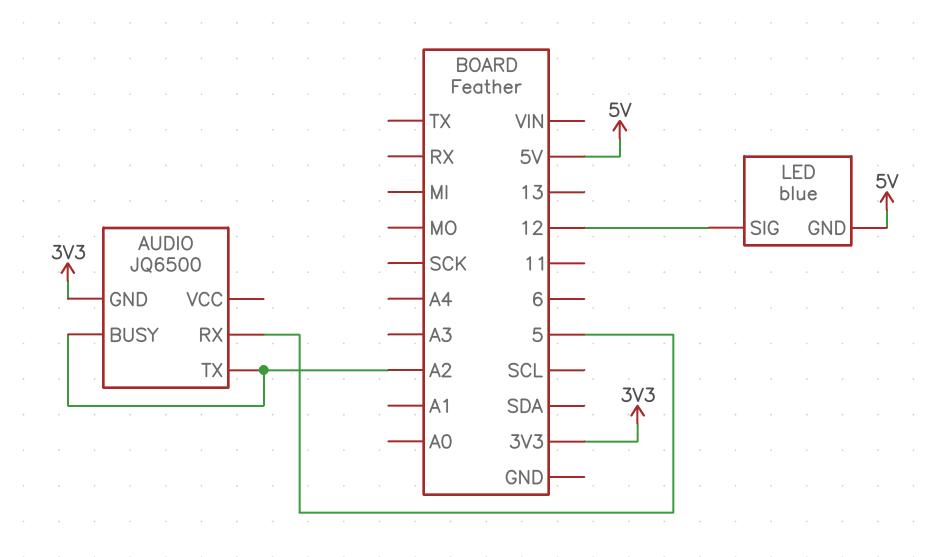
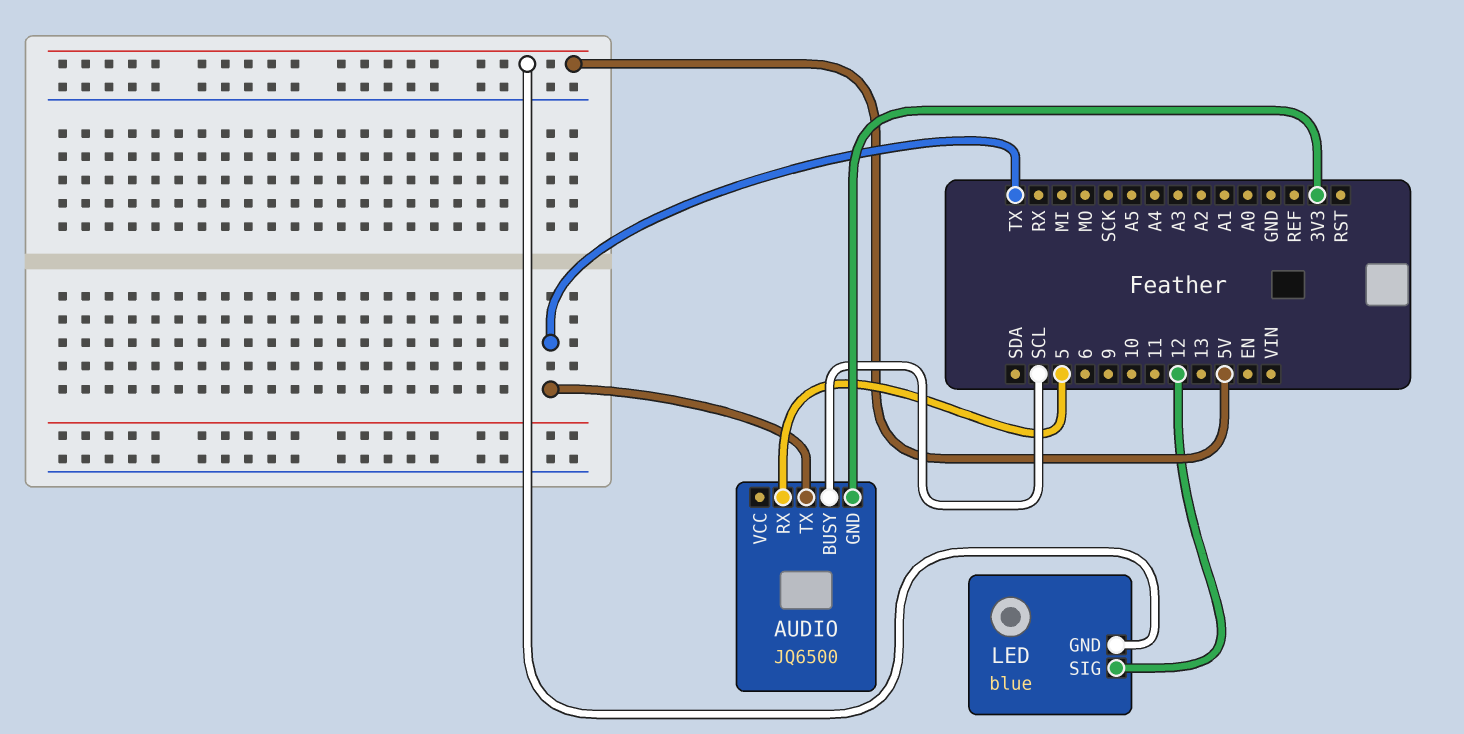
AUDIO pin BUSY: A2 -> SCL
AUDIO pin TX: A2 -> TX

